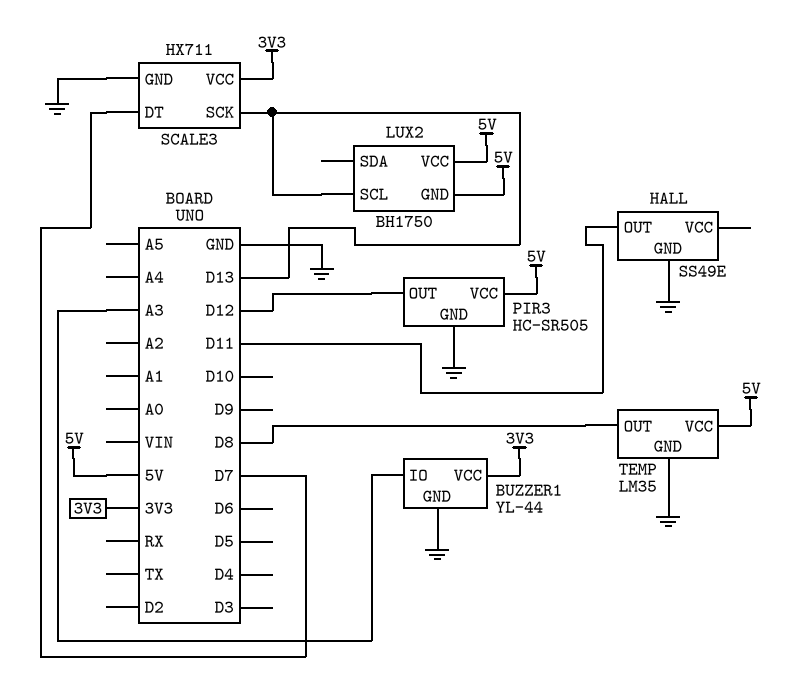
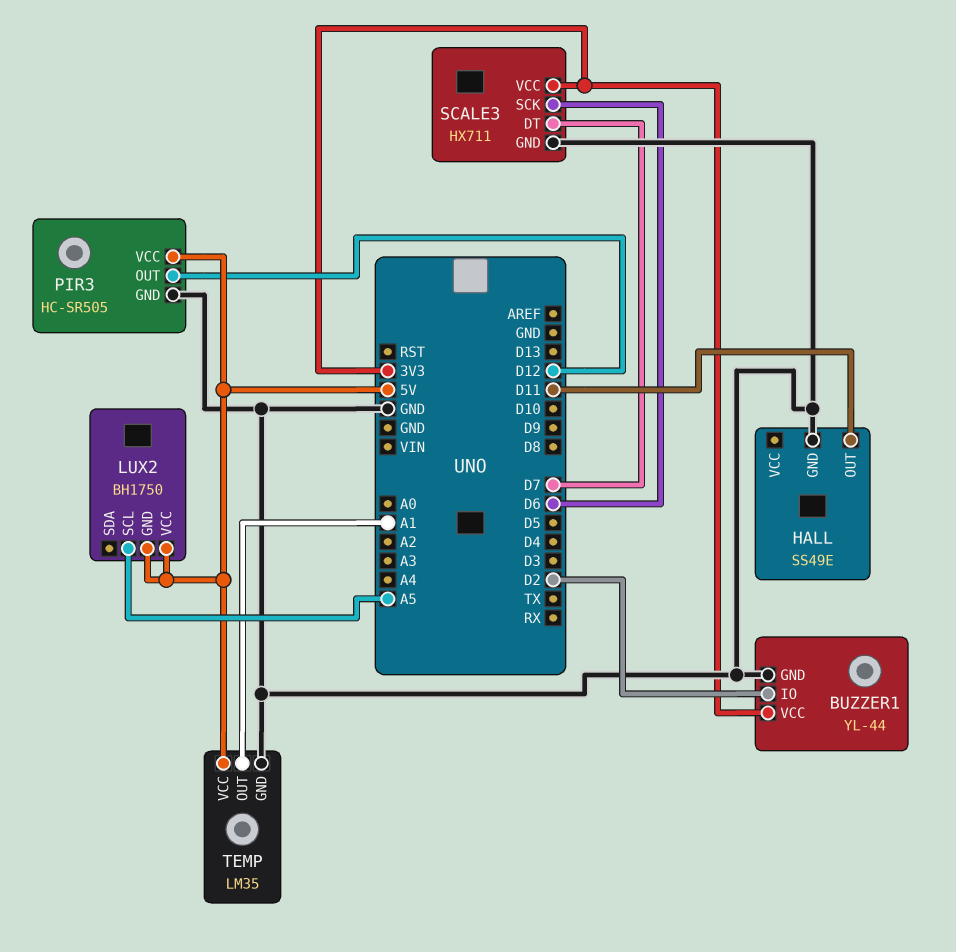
BUZZER1 pin IO: A3 -> D2
LUX2 pin SCL: D13 -> A5
SCALE3 pin SCK: D13 -> D6
TEMP pin OUT: D8 -> A1

